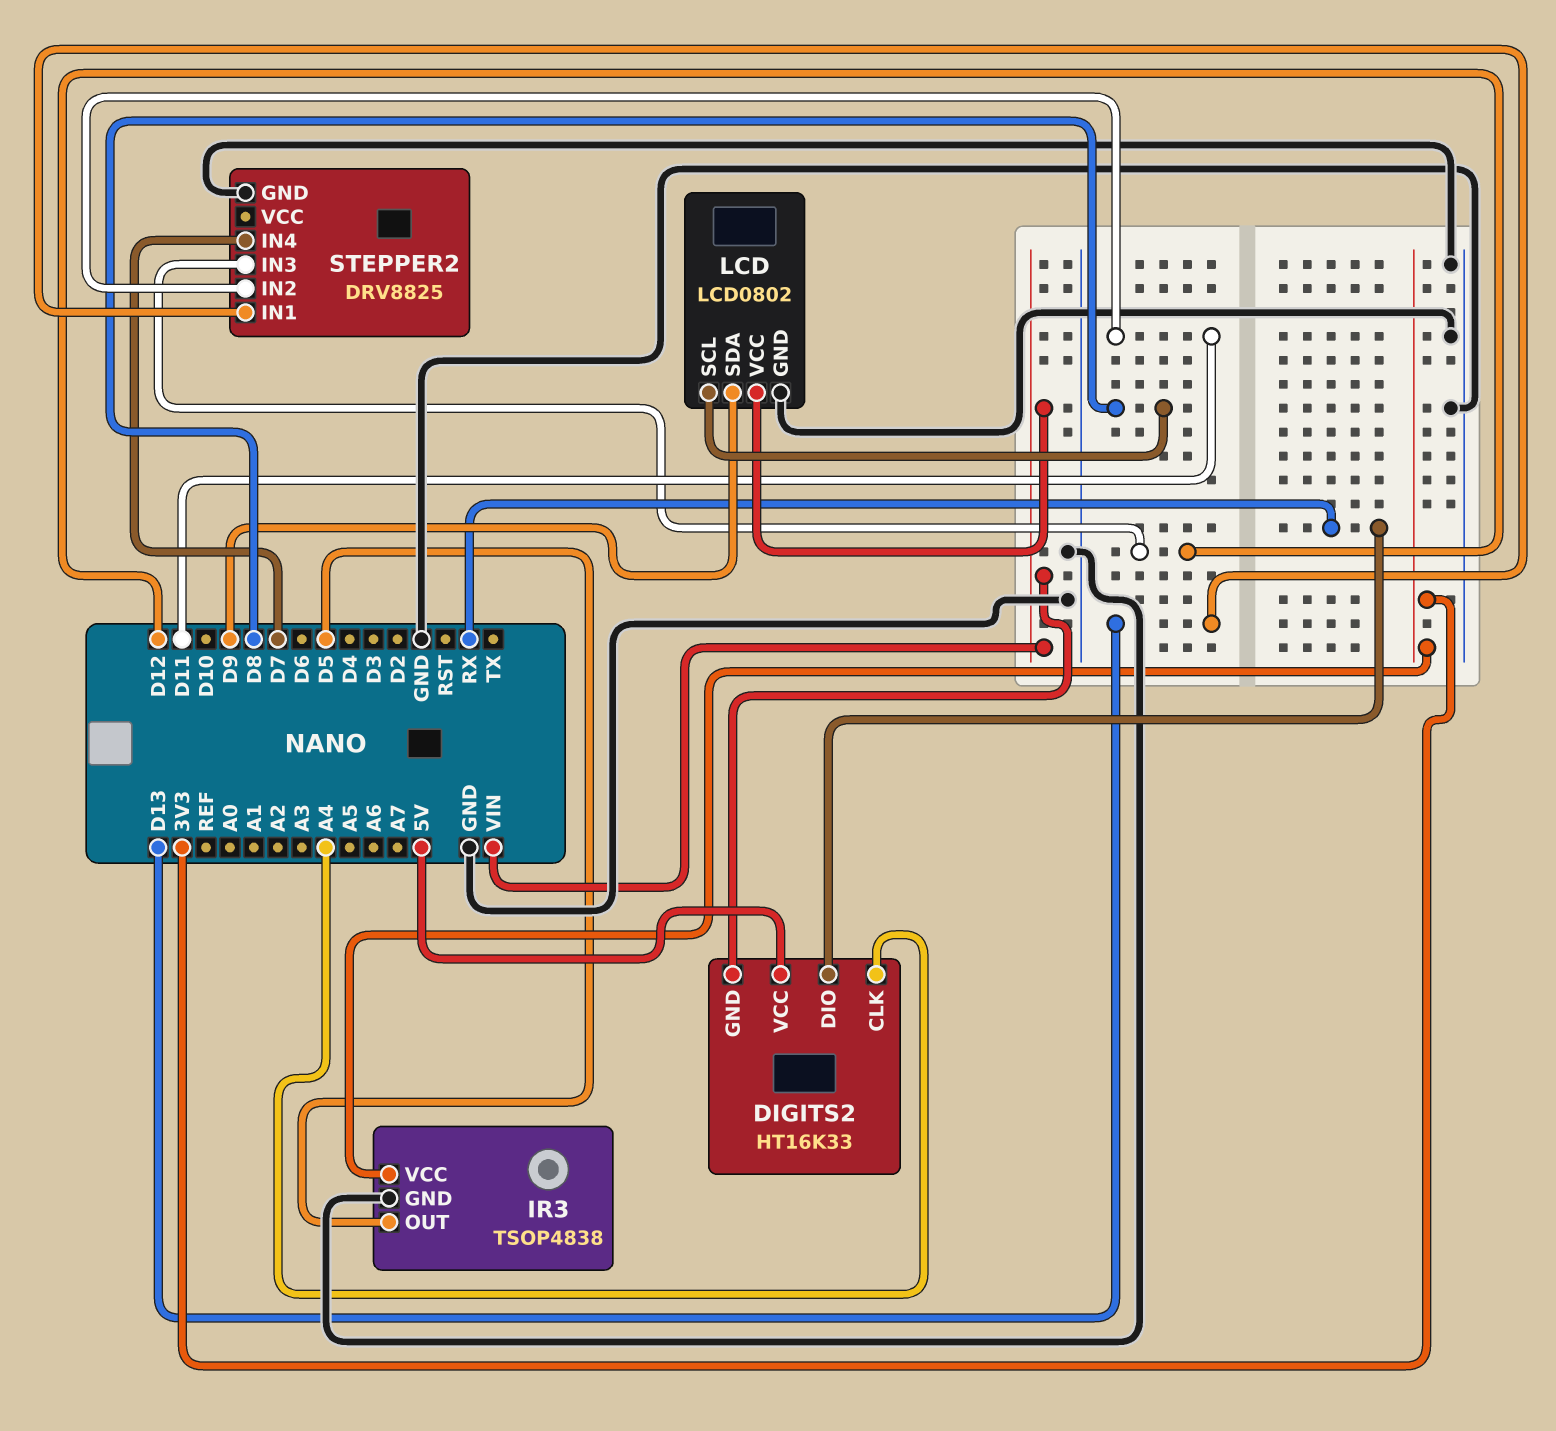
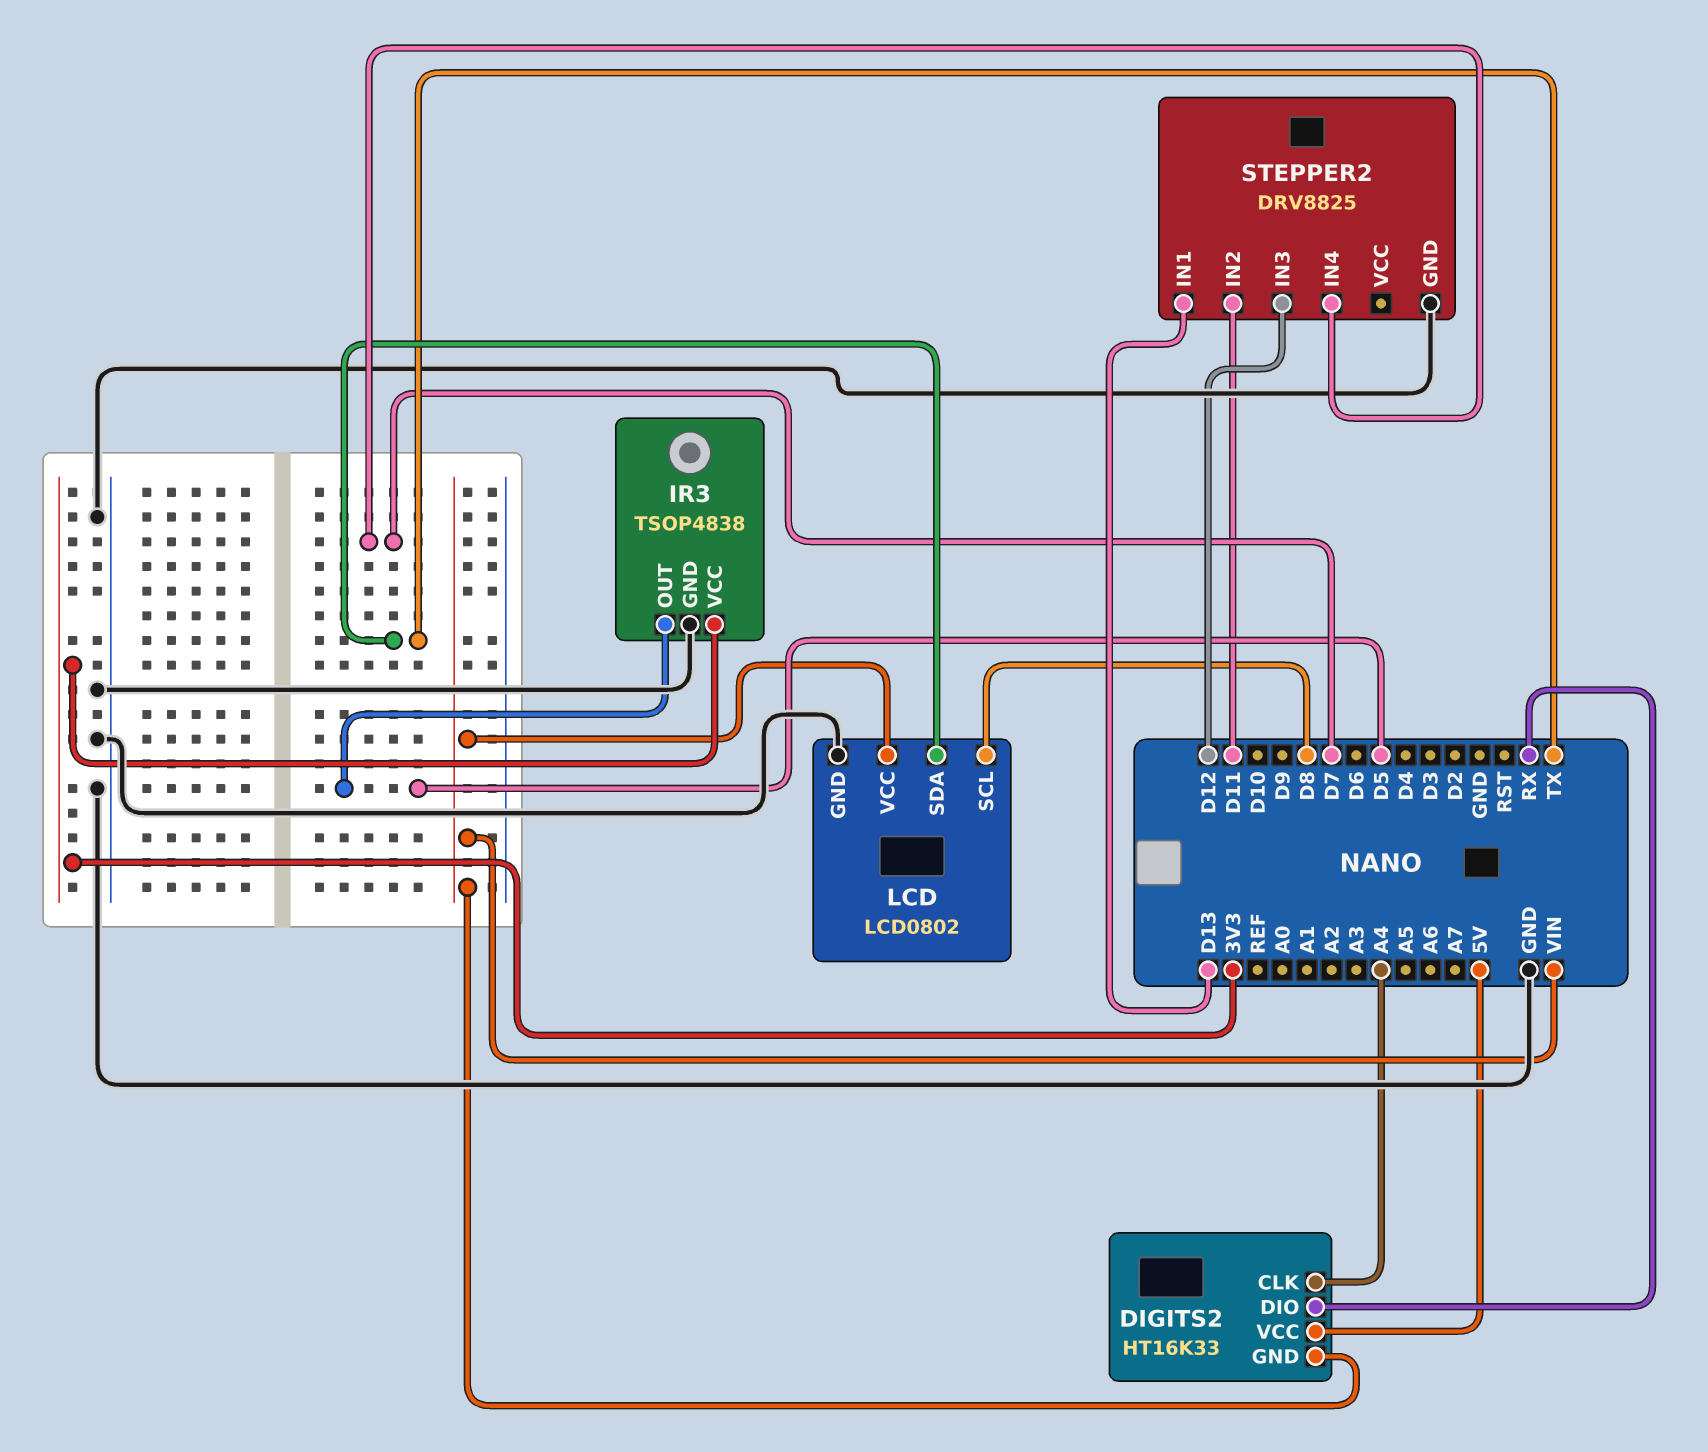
LCD pin SDA: D9 -> TX

